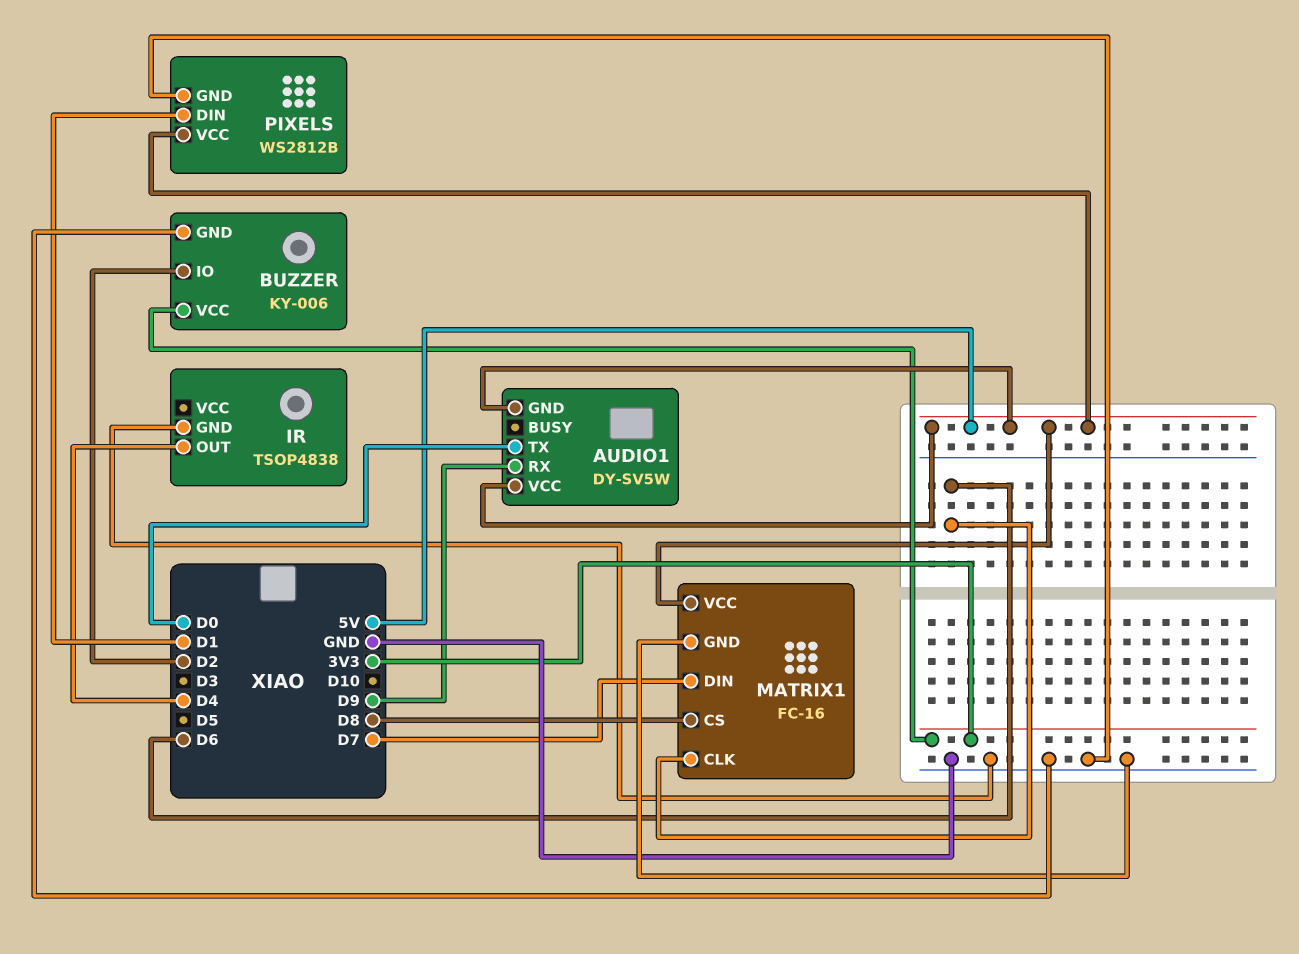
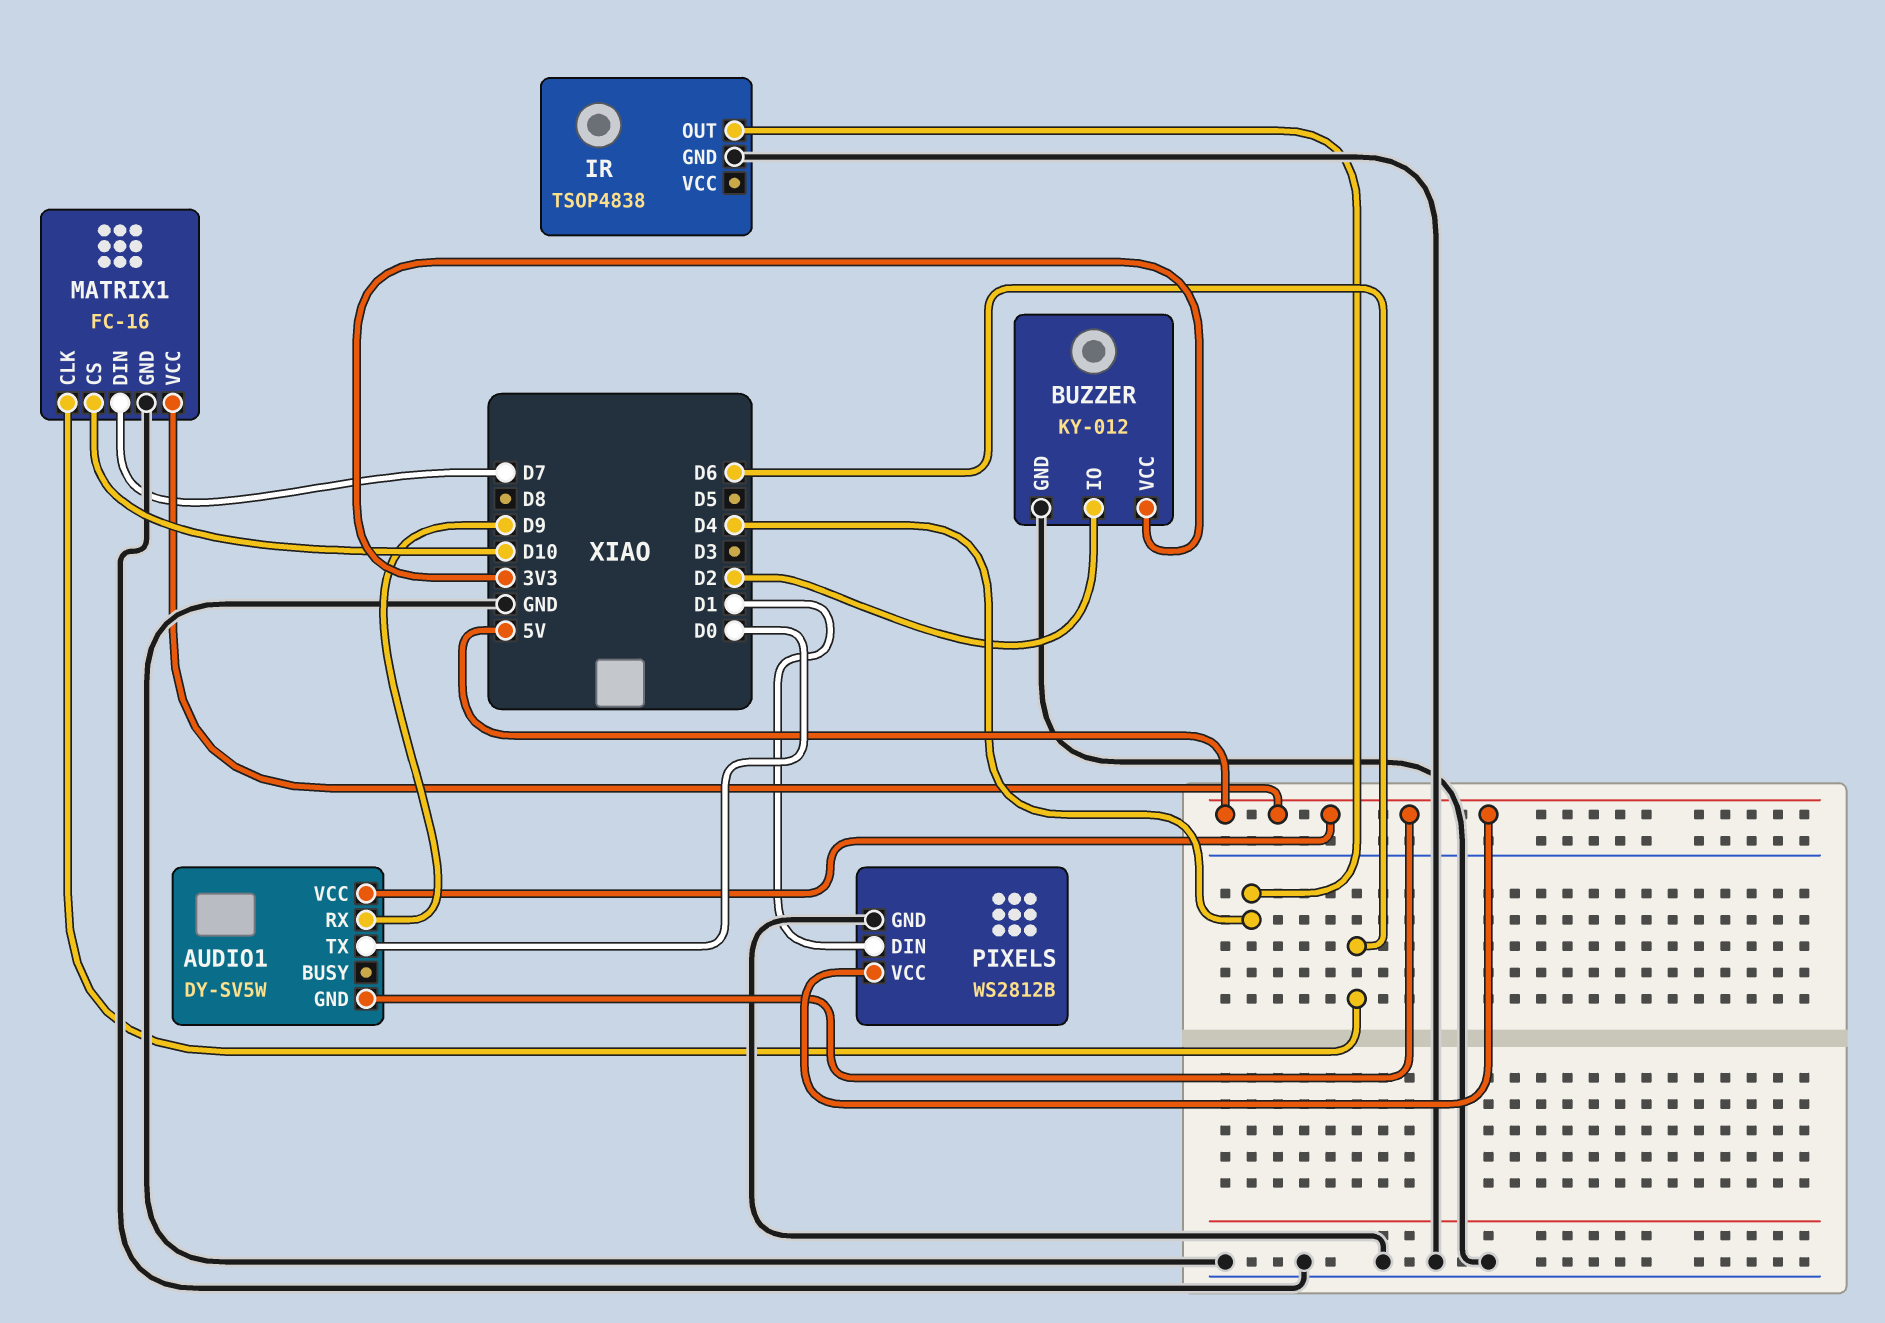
BUZZER: KY-006 -> KY-012
MATRIX1 pin CS: D8 -> D10

